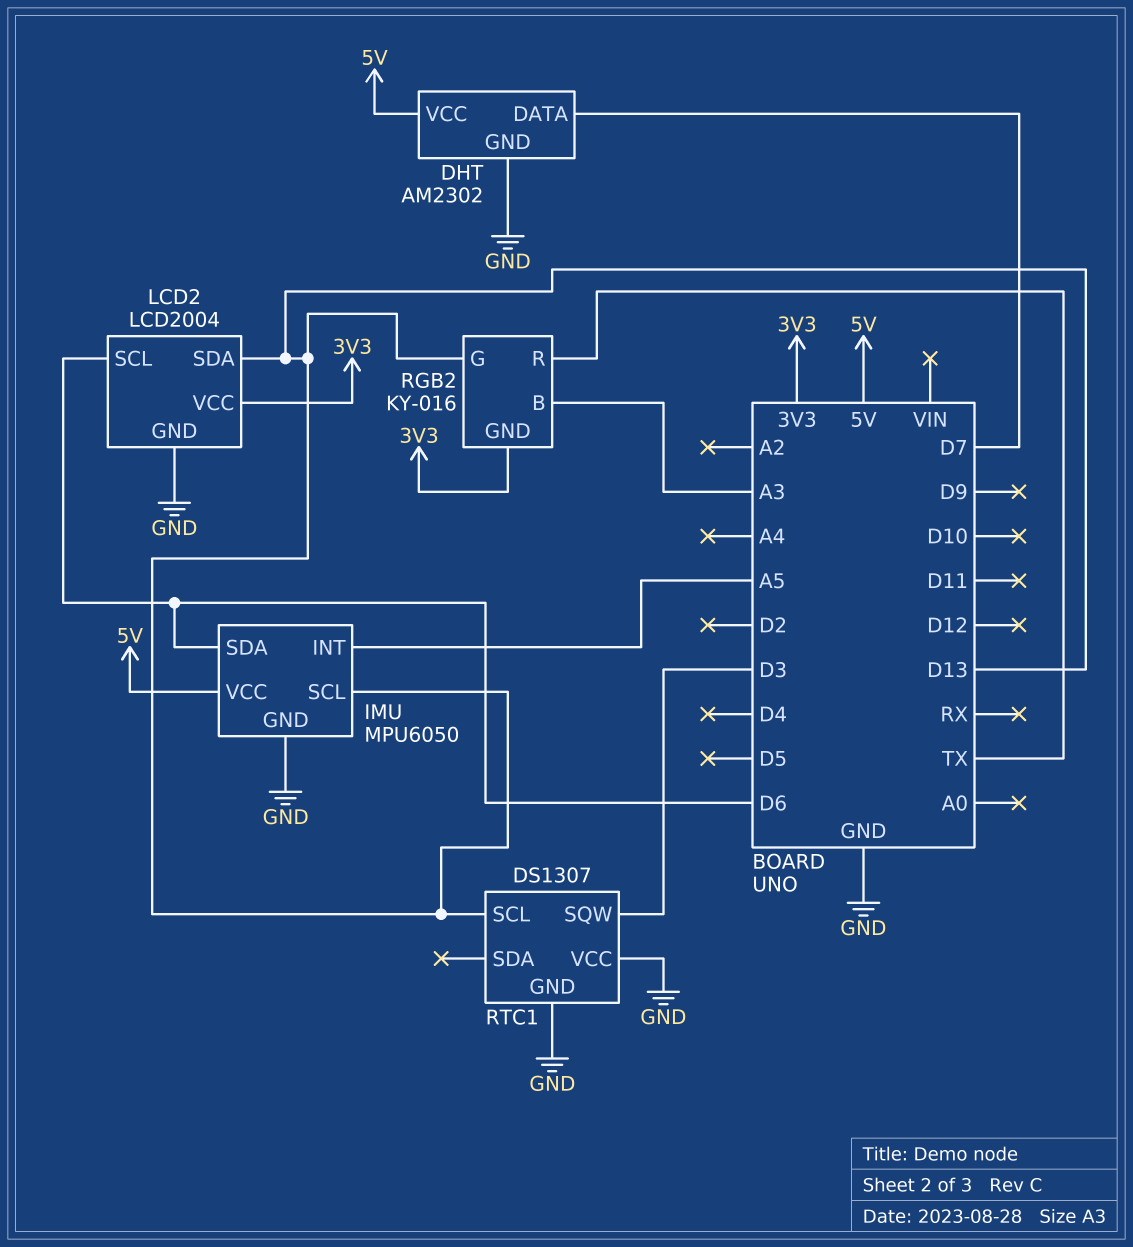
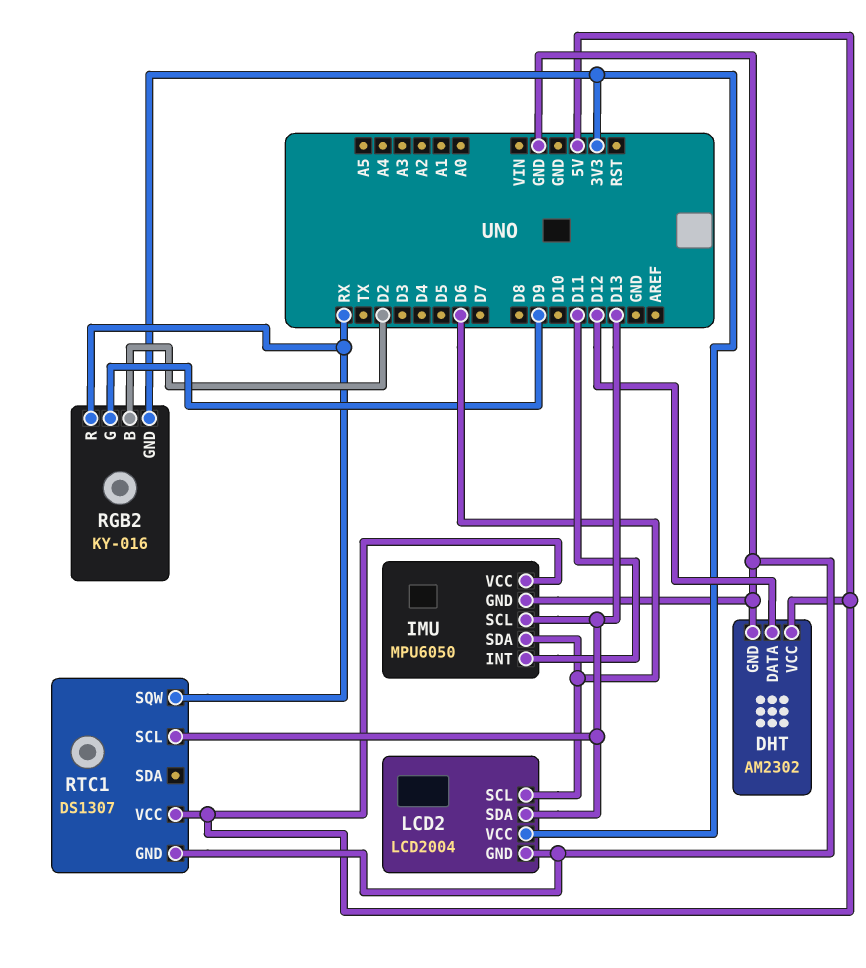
DHT pin DATA: D7 -> D12
IMU pin INT: A5 -> D11
RGB2 pin B: A3 -> D2
RGB2 pin G: D13 -> D9
RGB2 pin R: TX -> RX
RTC1 pin SQW: D3 -> RX
RTC1 pin VCC: GND -> 5V

